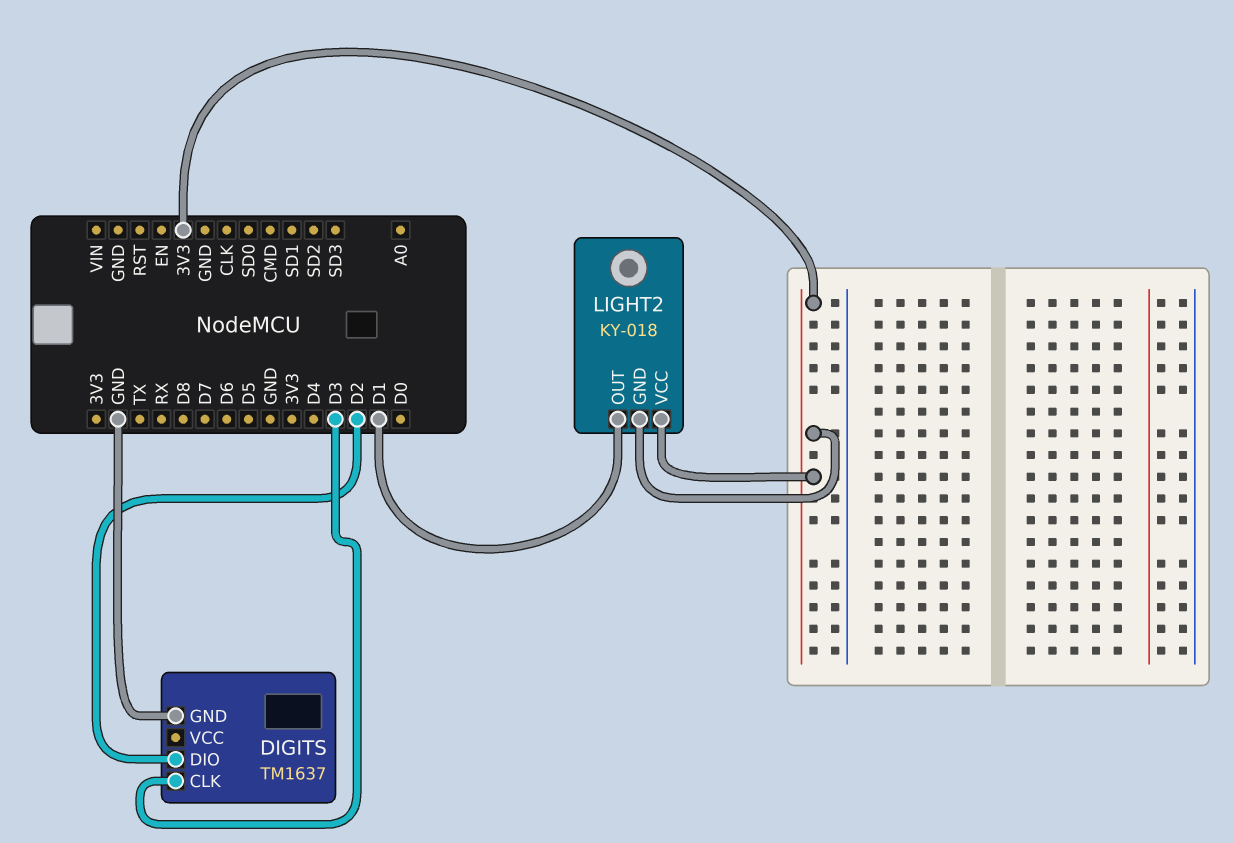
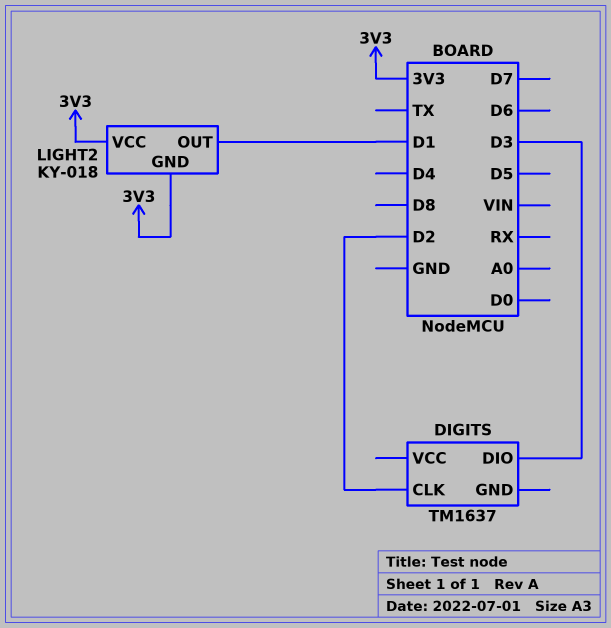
DIGITS pin CLK: D3 -> D2
DIGITS pin DIO: D2 -> D3
DIGITS pin GND: GND -> none

